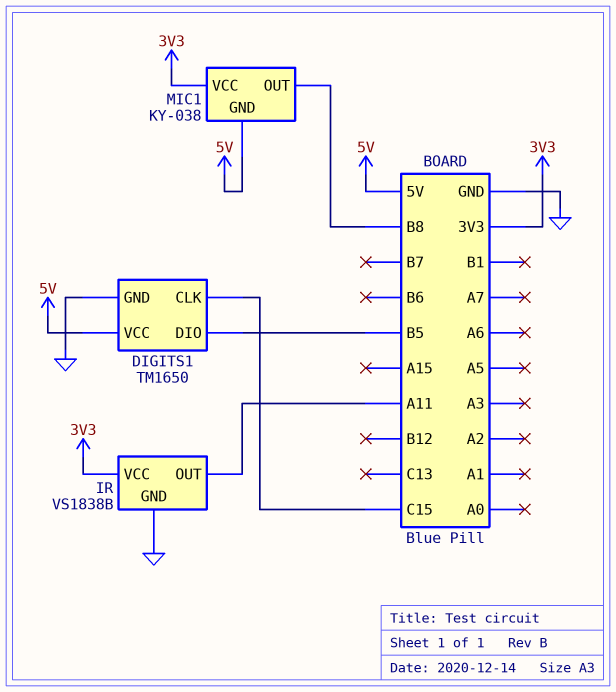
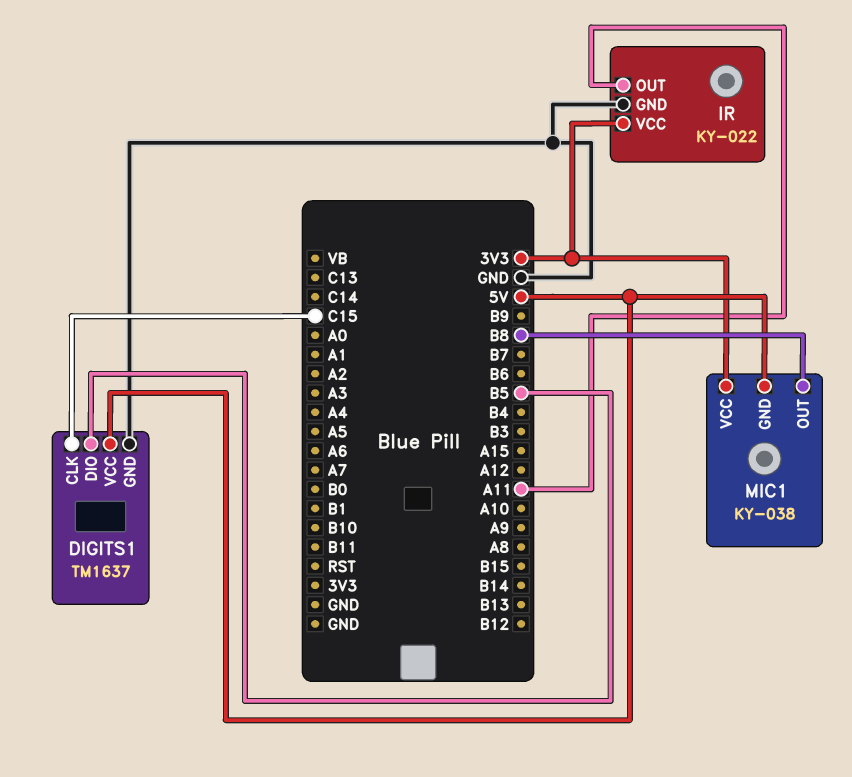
DIGITS1: TM1650 -> TM1637
IR: VS1838B -> KY-022

